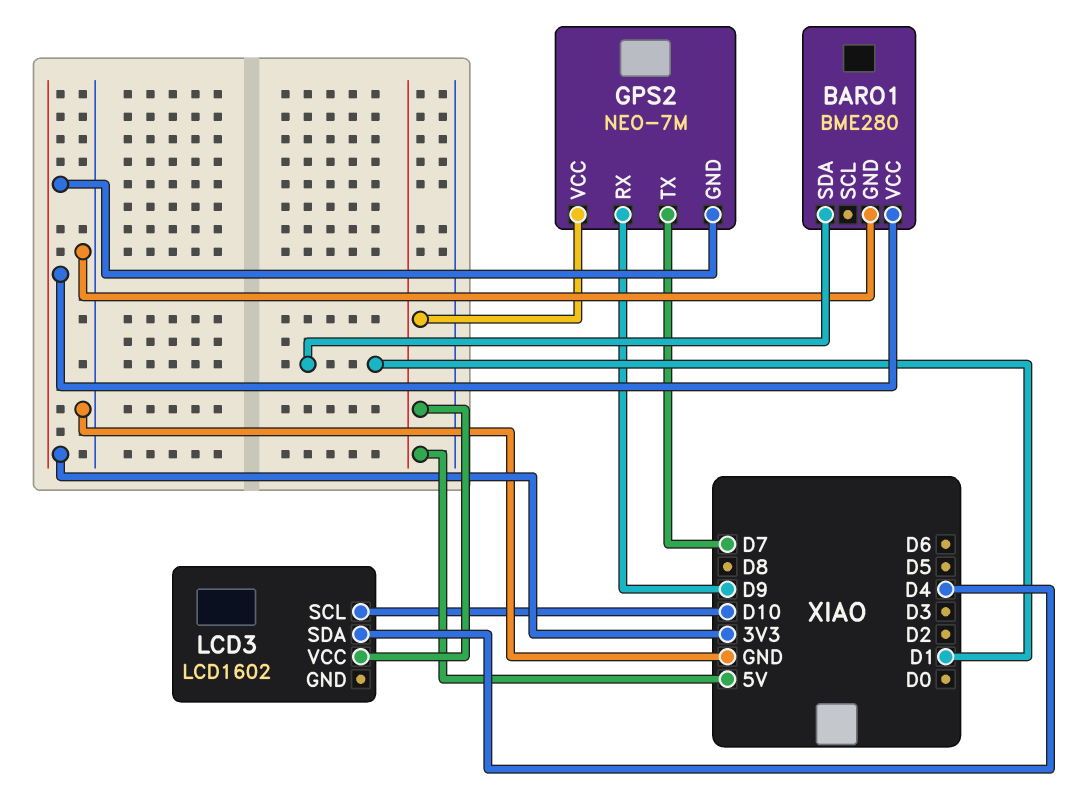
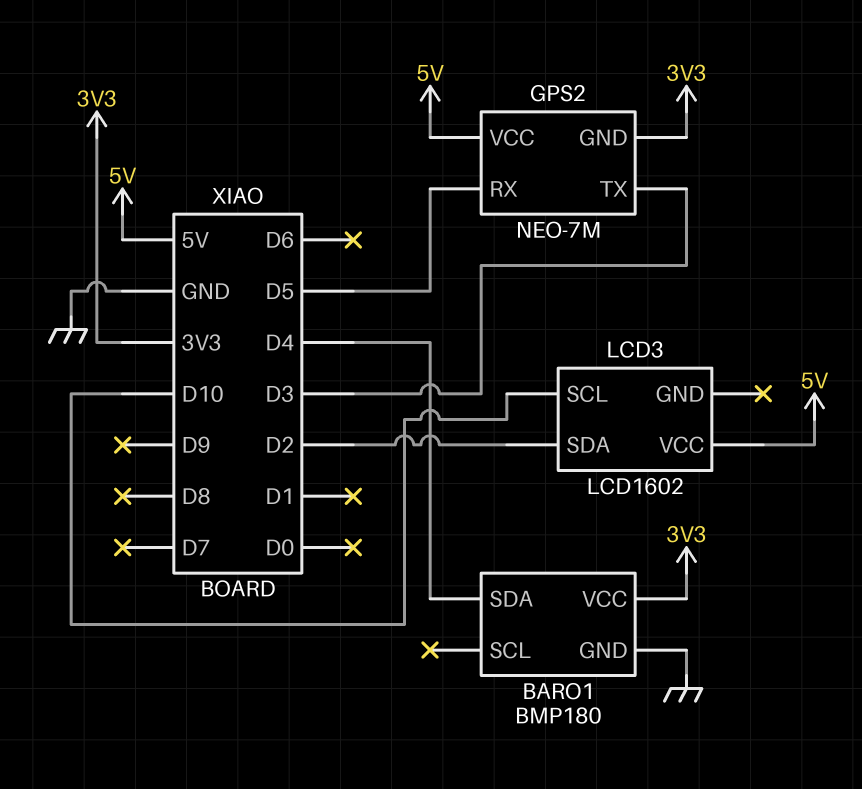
BARO1: BME280 -> BMP180
BARO1 pin SDA: D1 -> D4
GPS2 pin RX: D9 -> D5
GPS2 pin TX: D7 -> D3
LCD3 pin SDA: D4 -> D2

